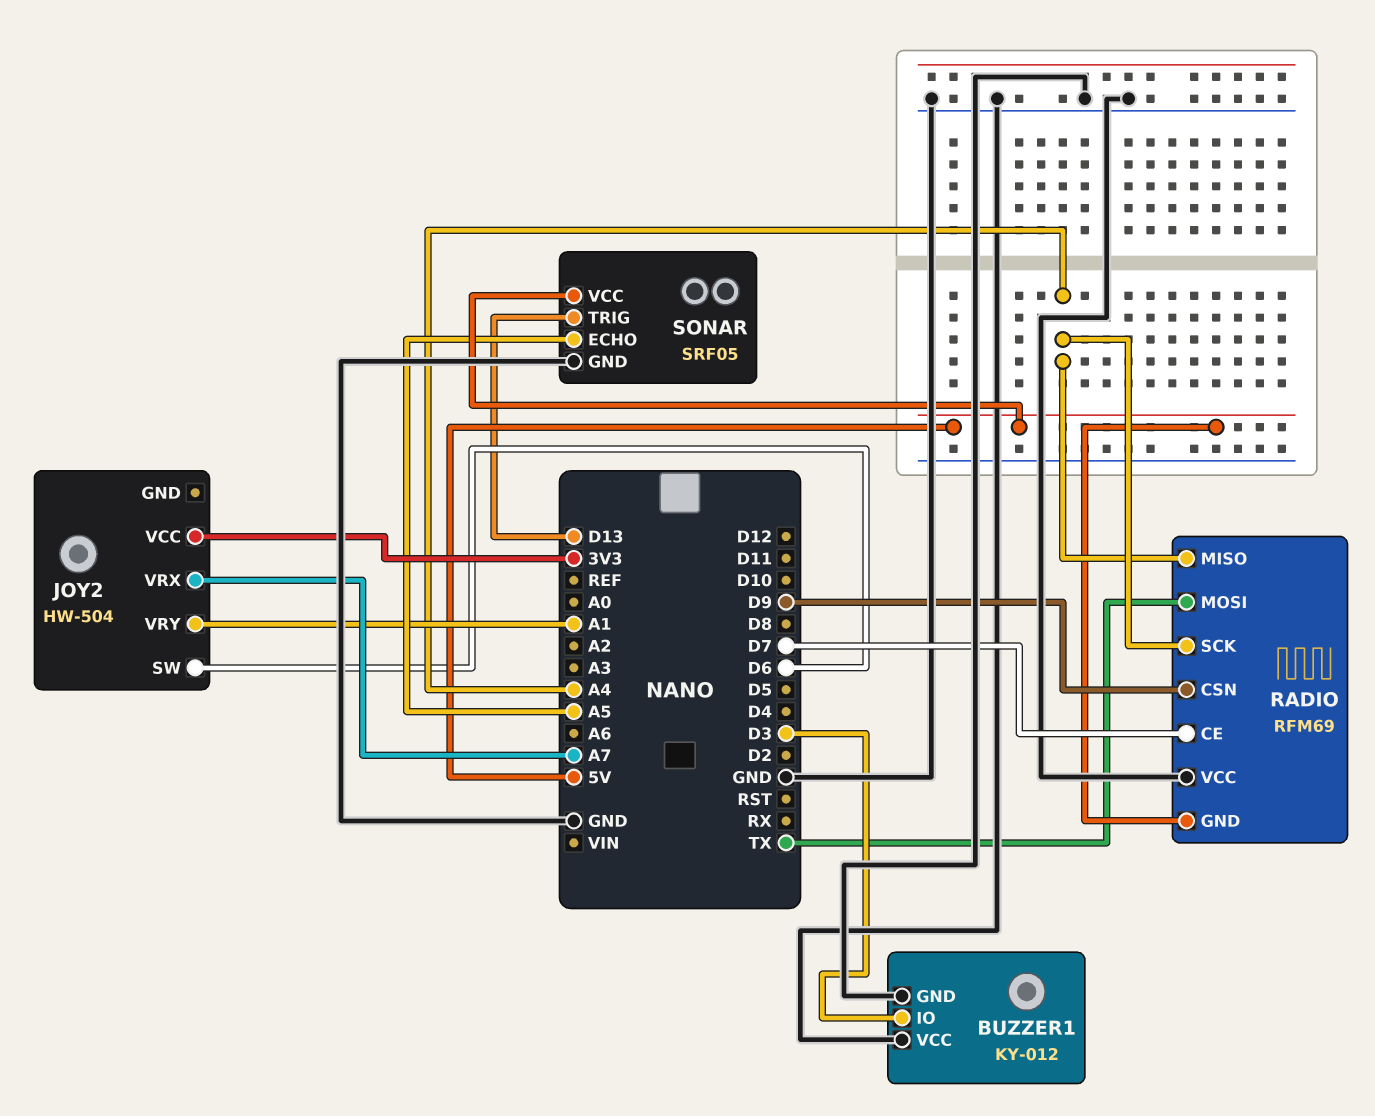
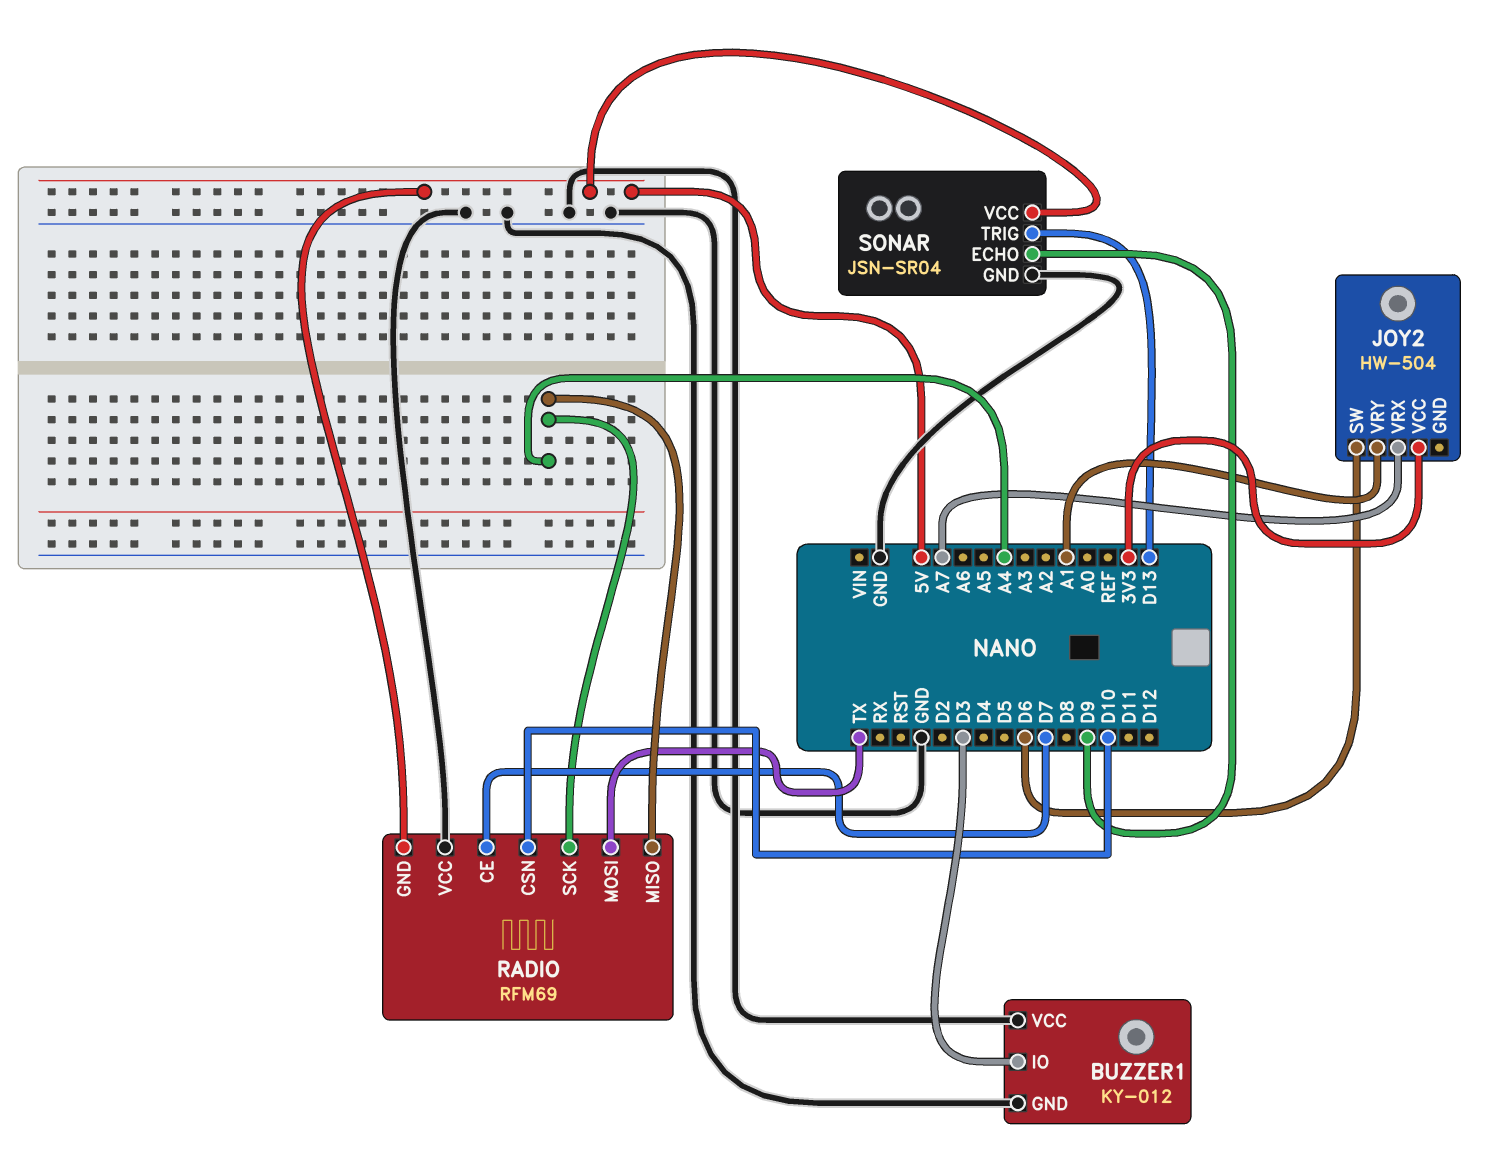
RADIO pin CSN: D9 -> D10
SONAR: SRF05 -> JSN-SR04
SONAR pin ECHO: A5 -> D9

